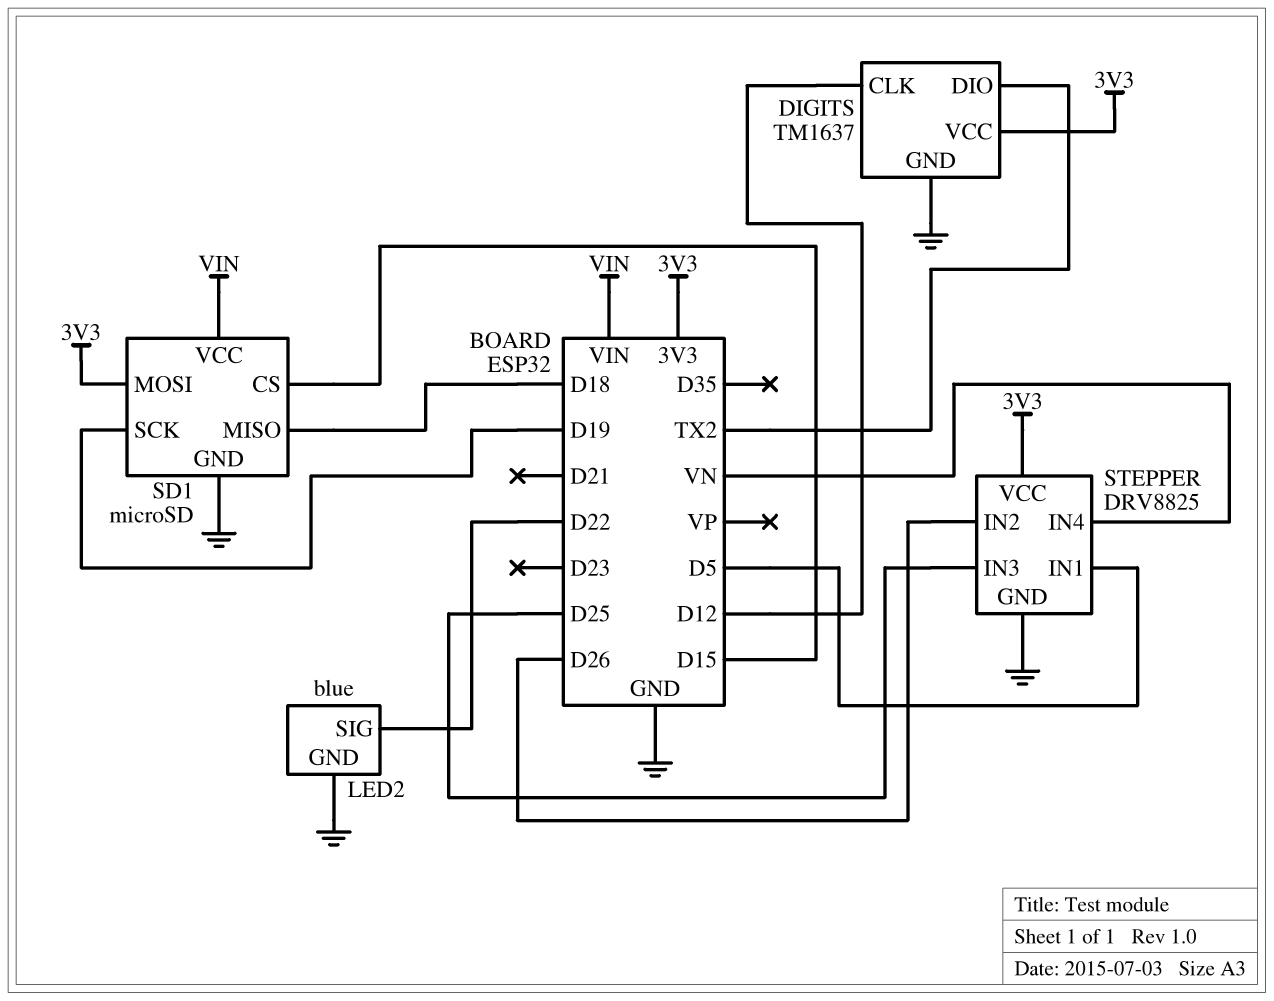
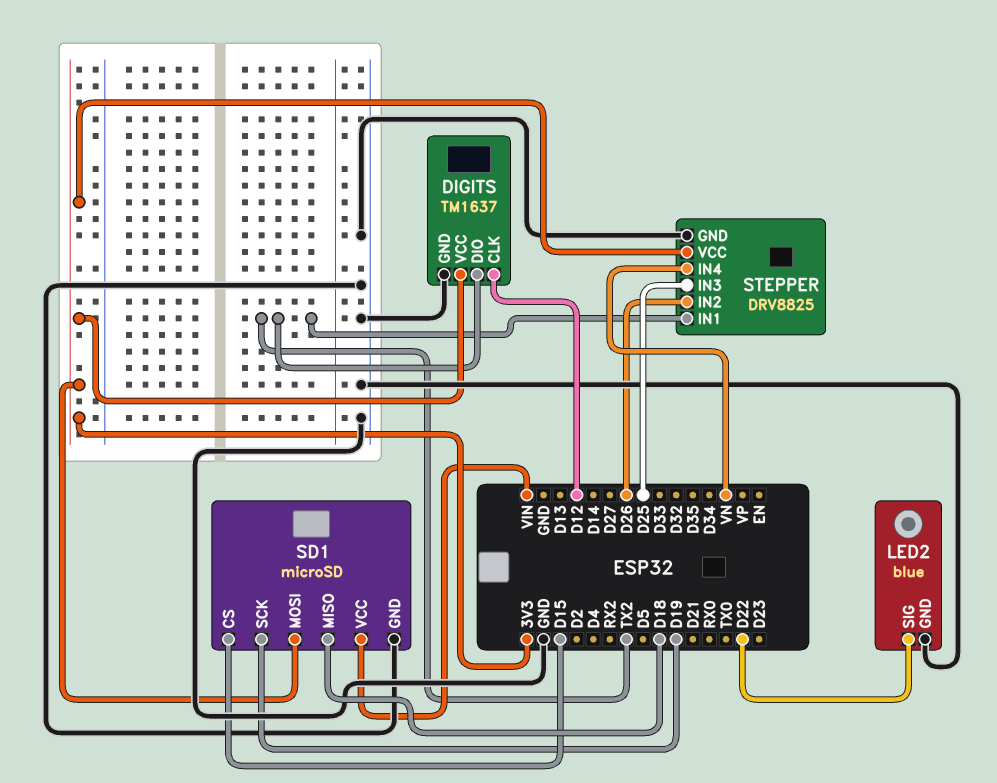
STEPPER pin IN1: D5 -> TX2

